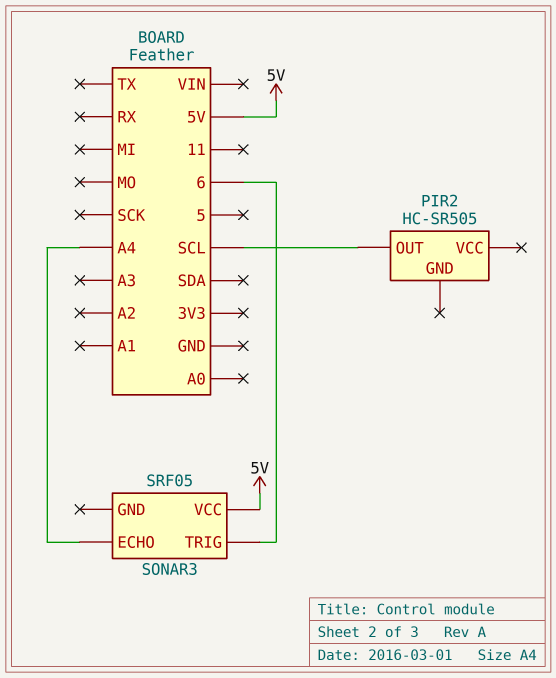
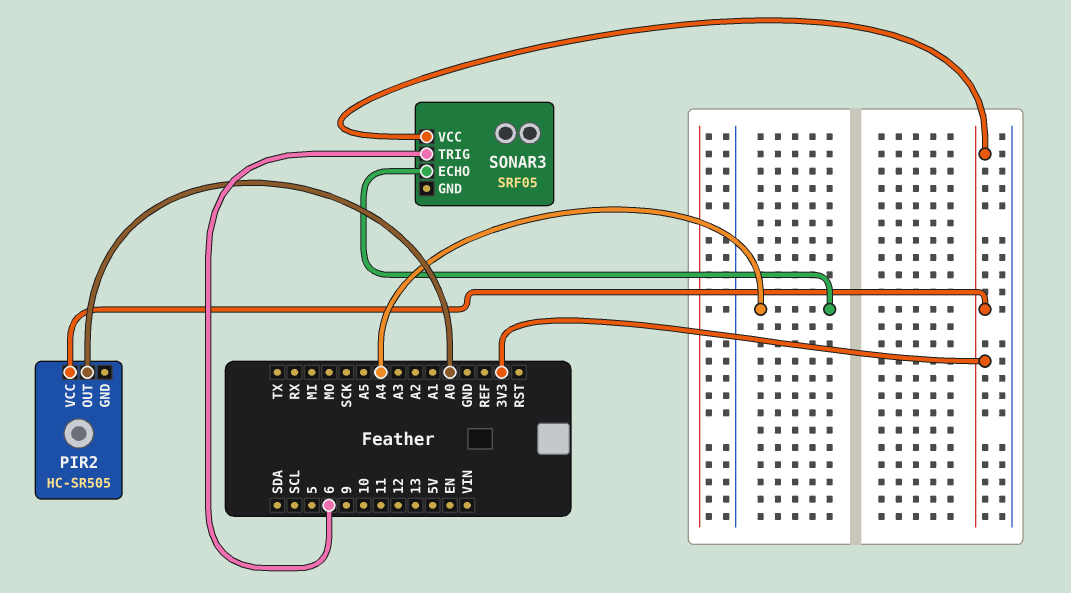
PIR2 pin OUT: SCL -> A0
PIR2 pin VCC: none -> 3V3
SONAR3 pin VCC: 5V -> 3V3

